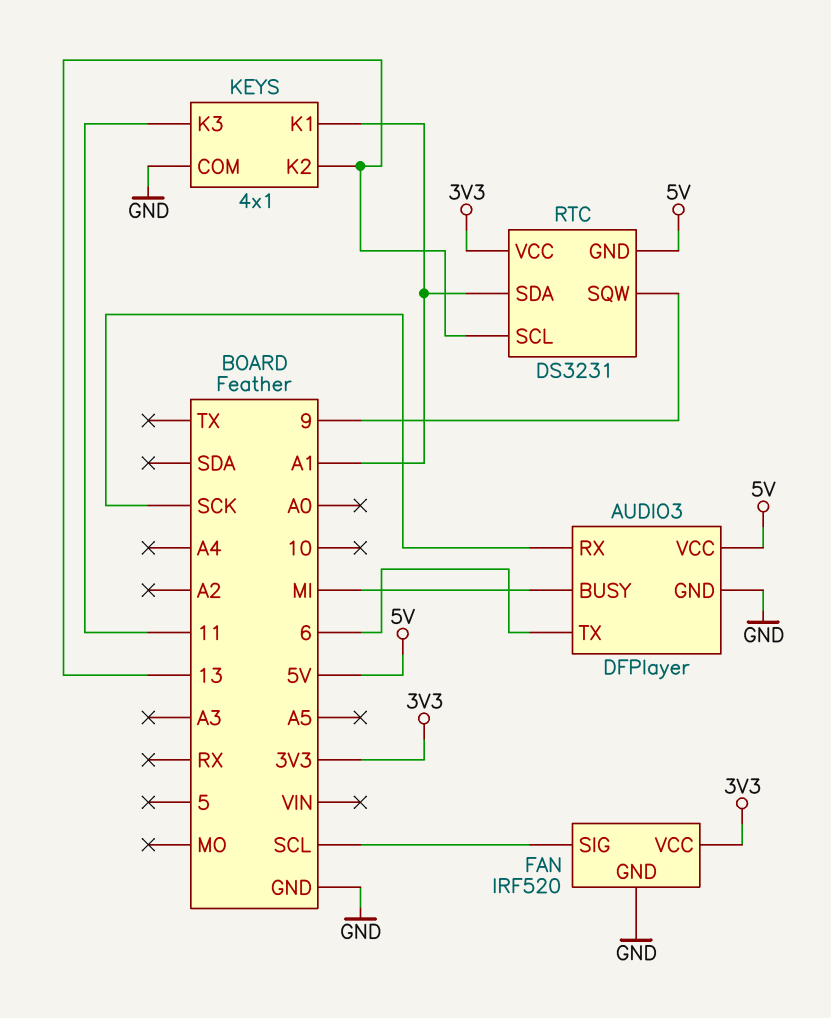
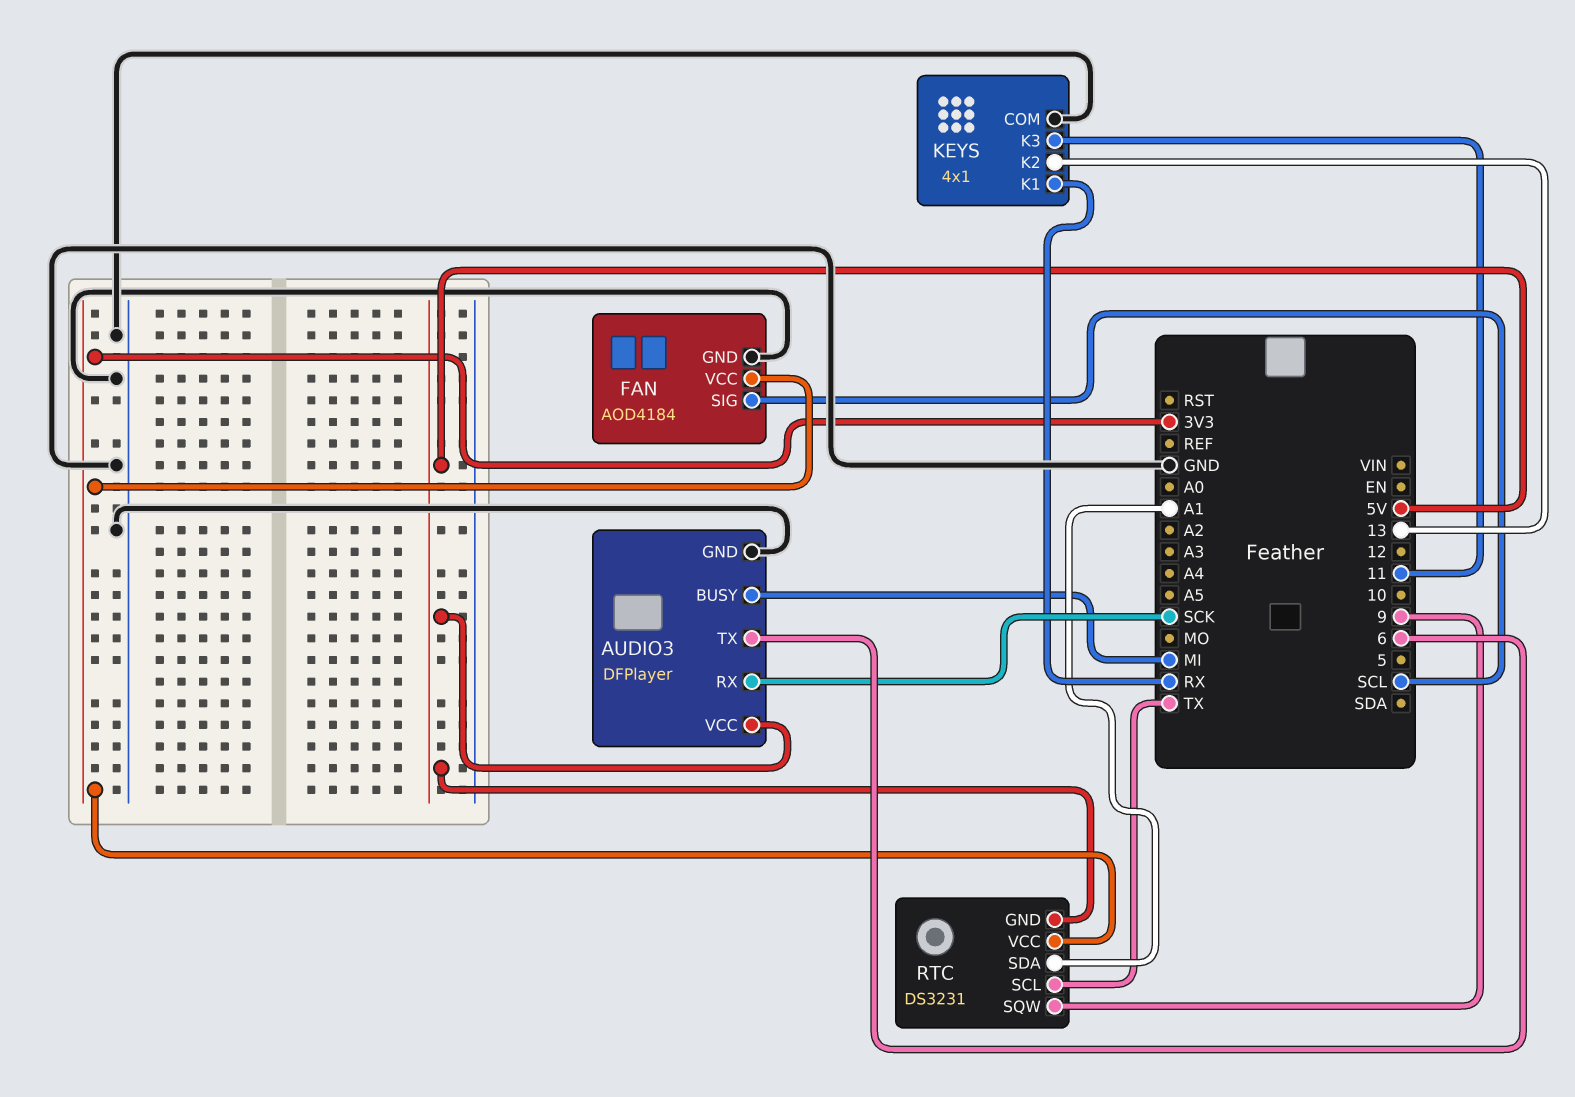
FAN: IRF520 -> AOD4184
KEYS pin K1: A1 -> RX
RTC pin SCL: 13 -> TX

